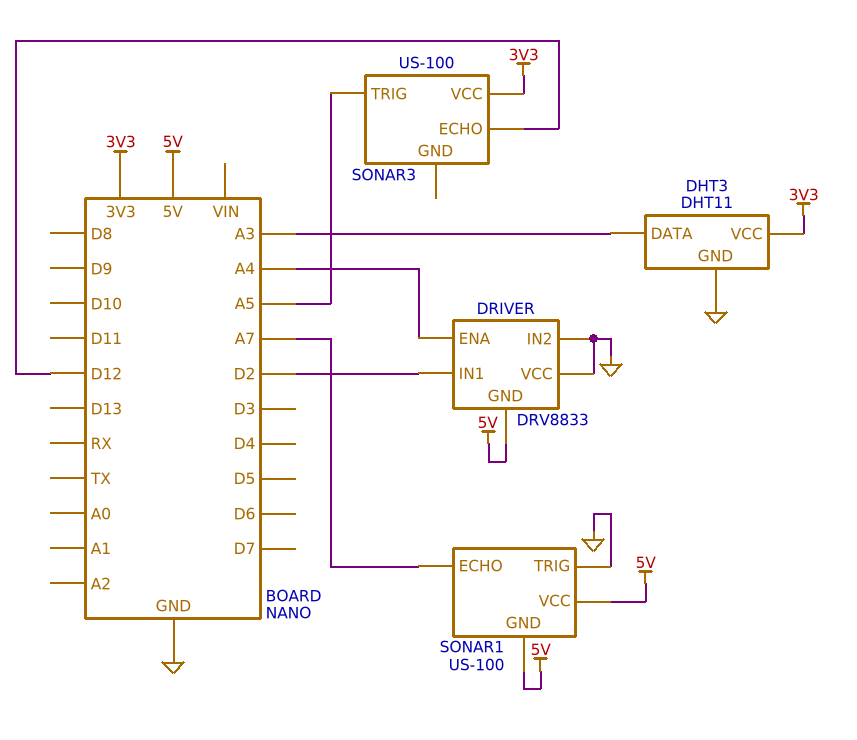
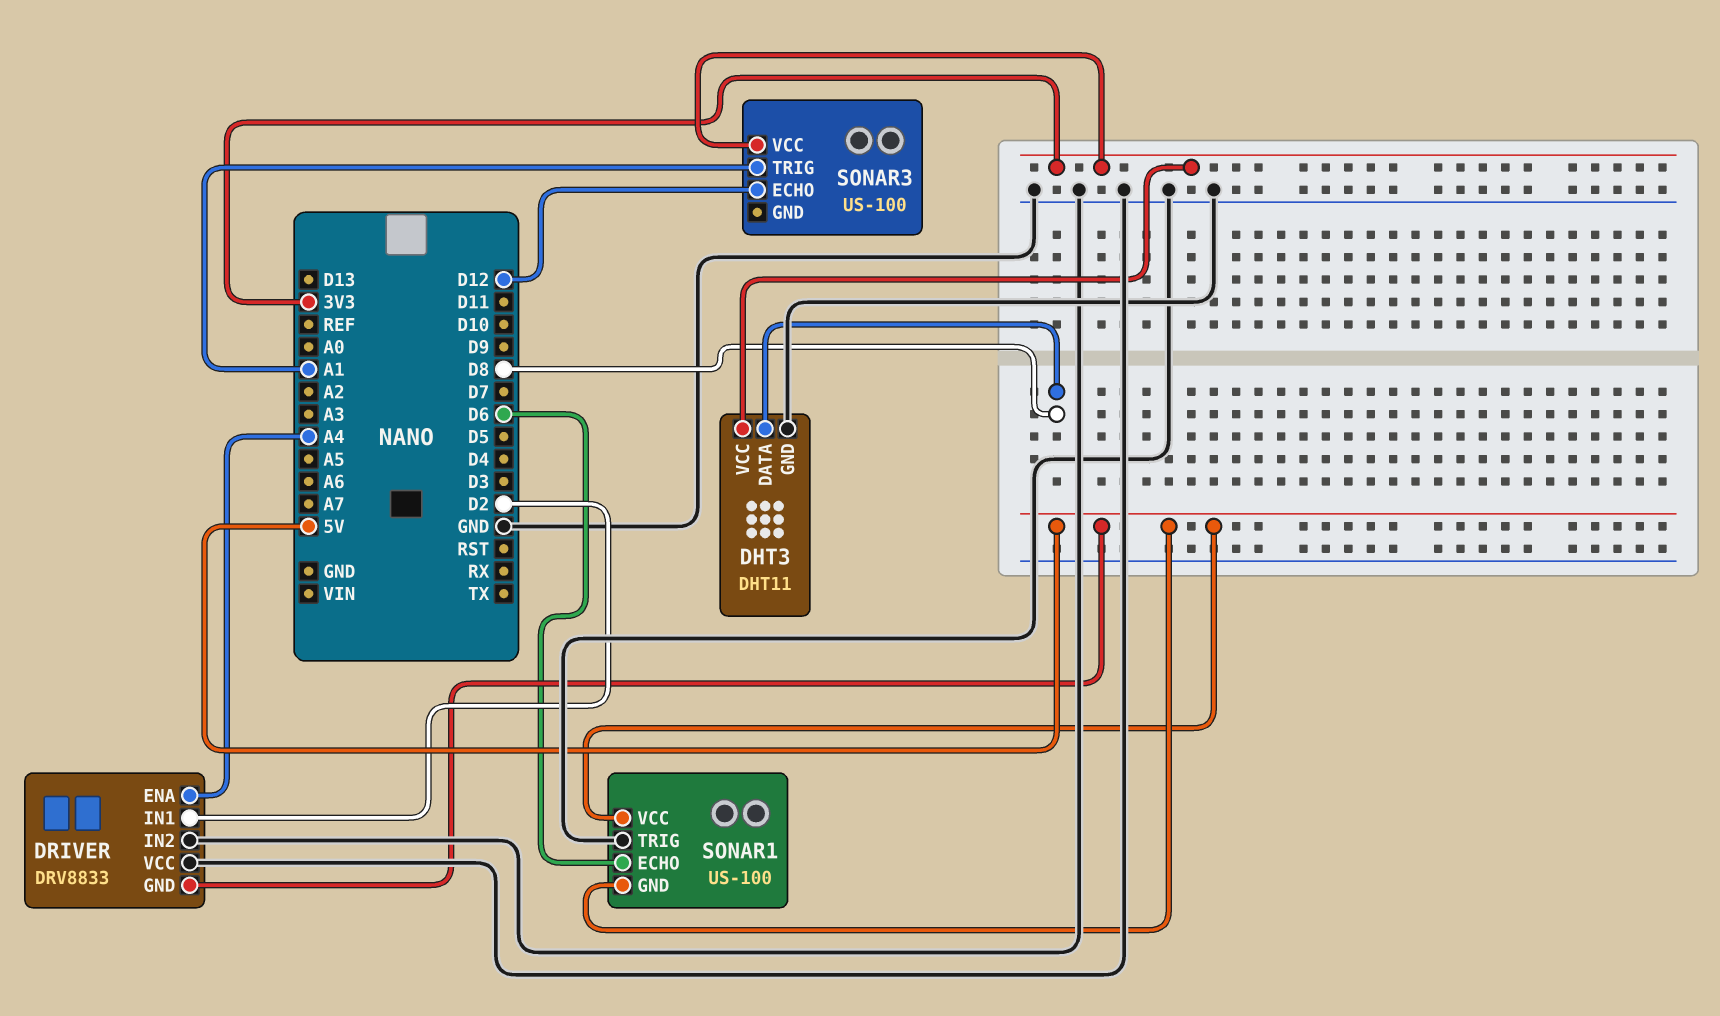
DHT3 pin DATA: A3 -> D8
SONAR1 pin ECHO: A7 -> D6
SONAR3 pin TRIG: A5 -> A1

